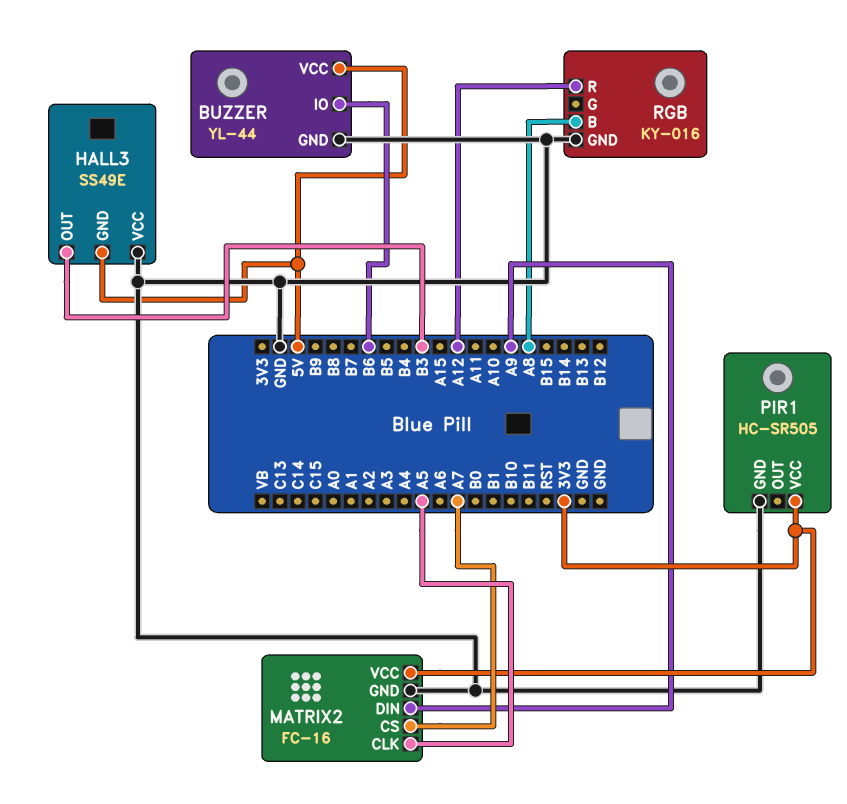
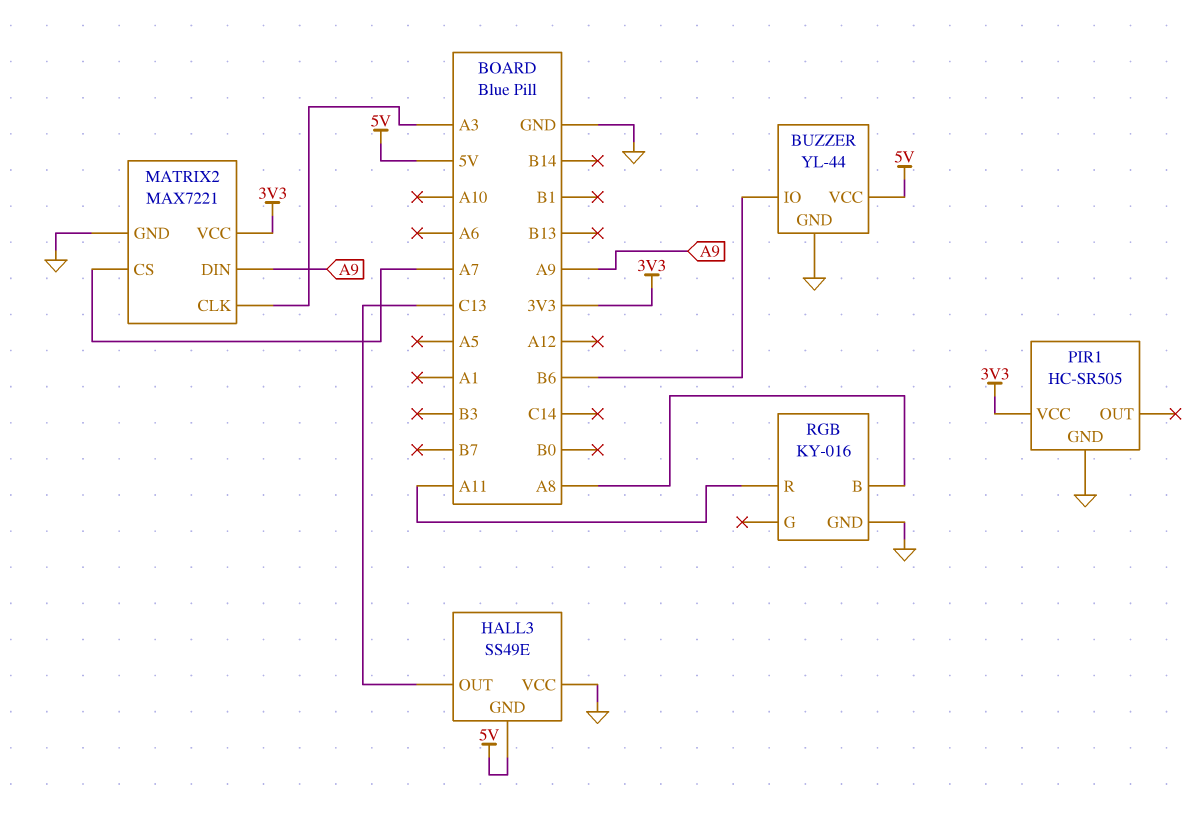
HALL3 pin OUT: B3 -> C13
MATRIX2: FC-16 -> MAX7221
MATRIX2 pin CLK: A5 -> A3
RGB pin R: A12 -> A11

